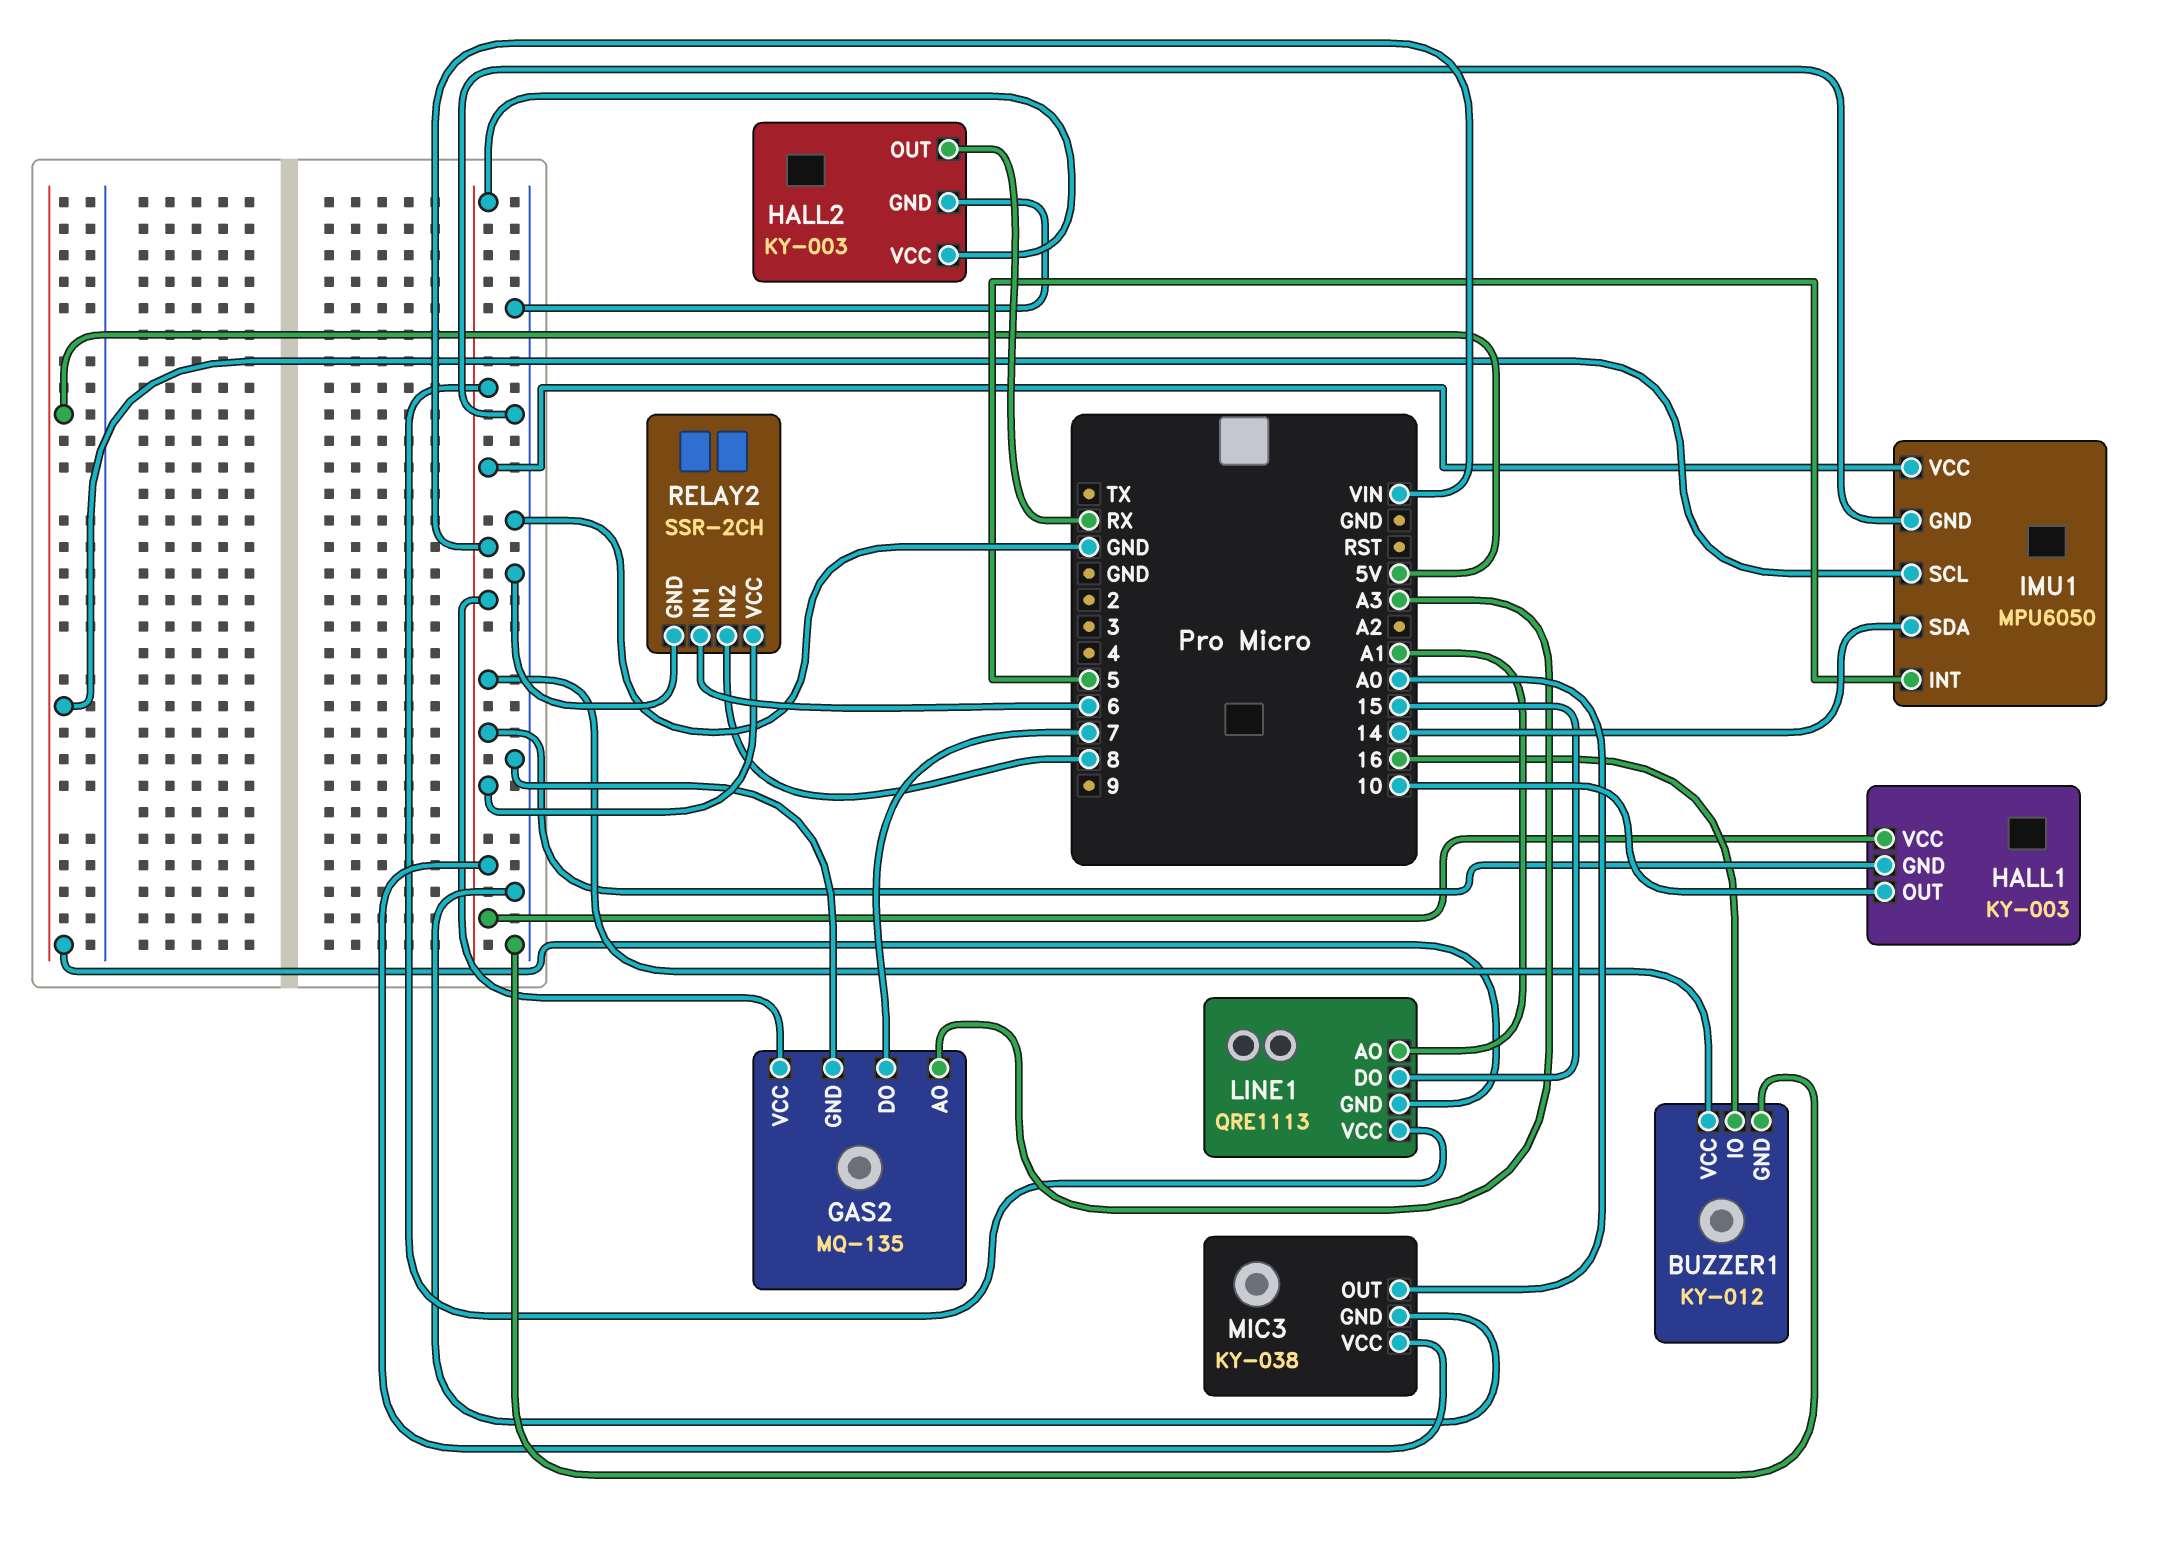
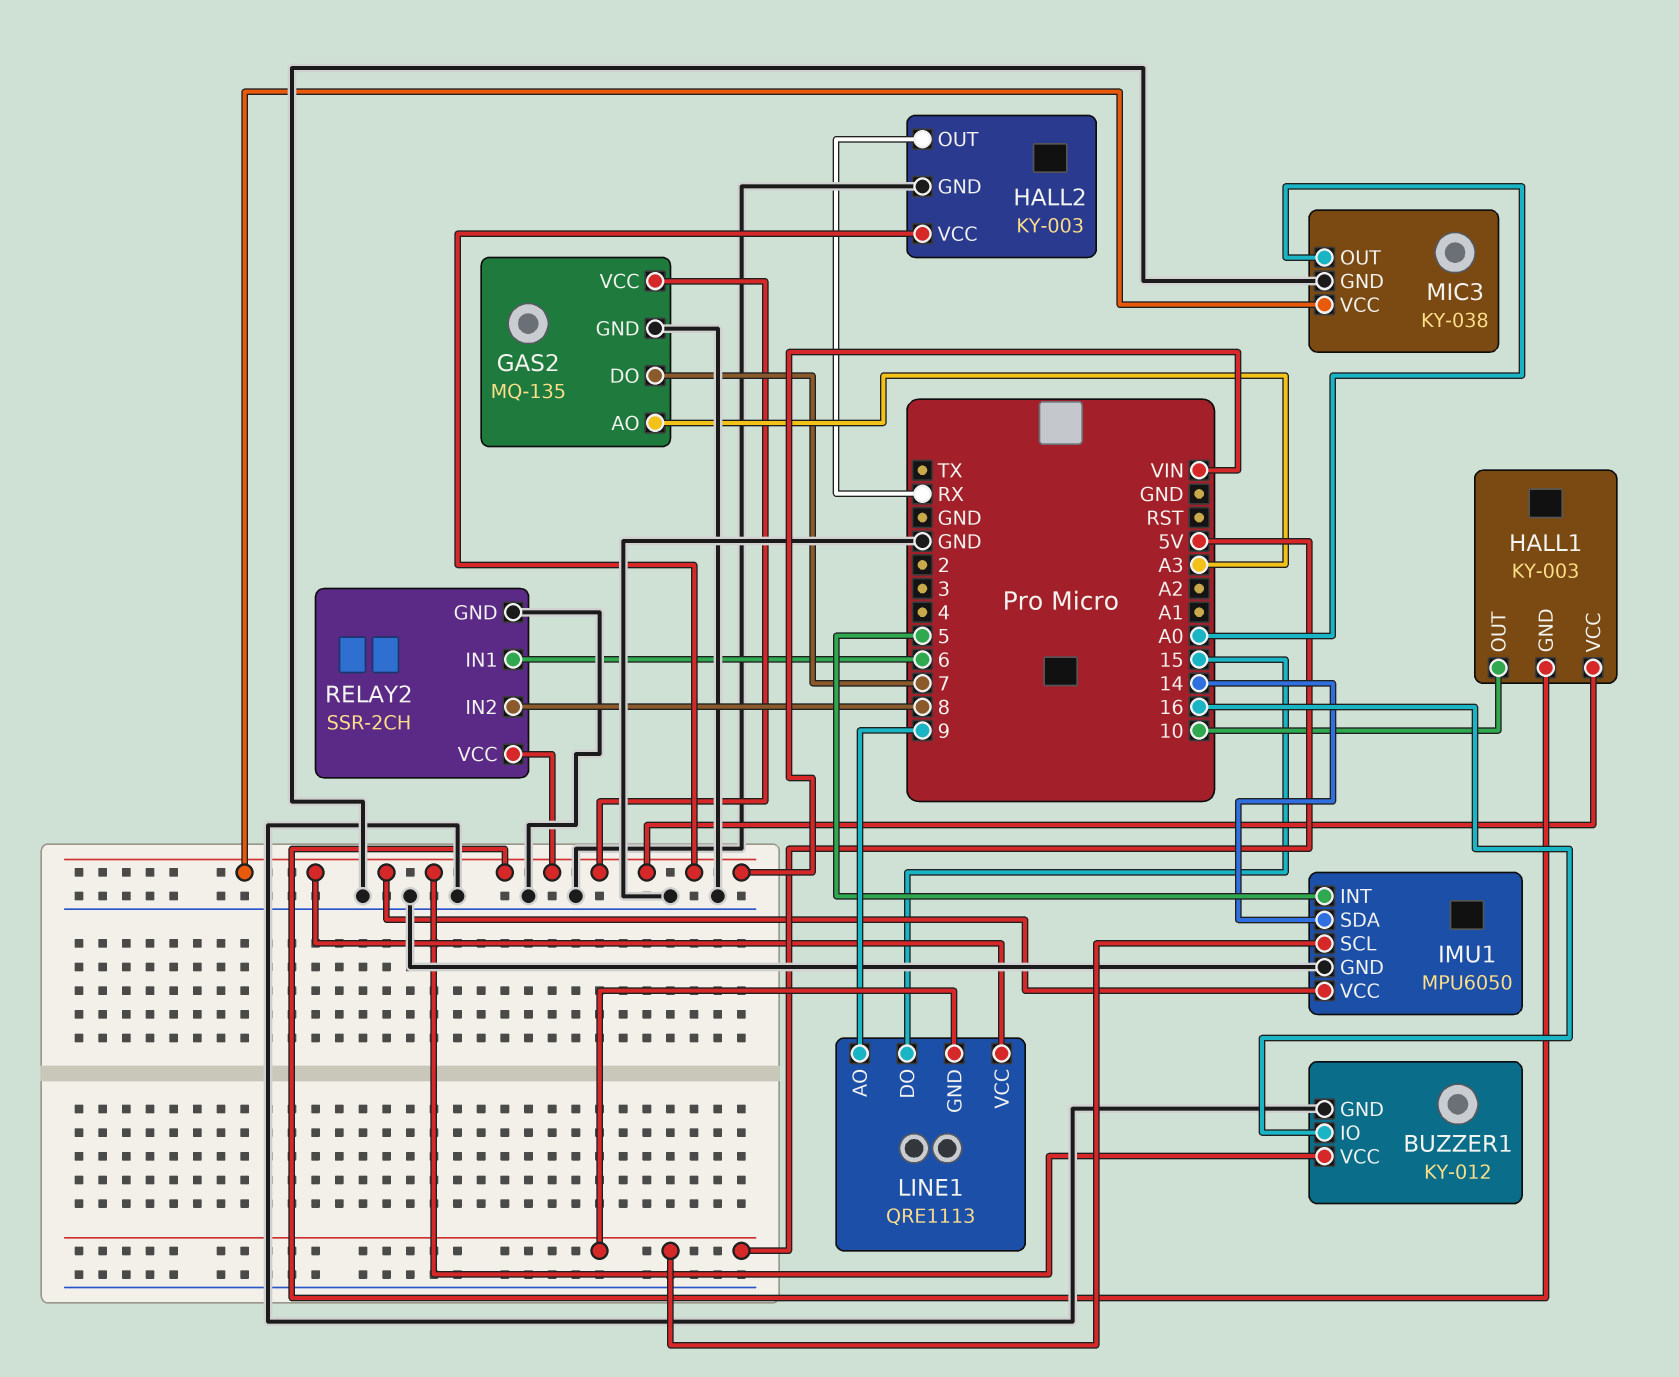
LINE1 pin AO: A1 -> 9

